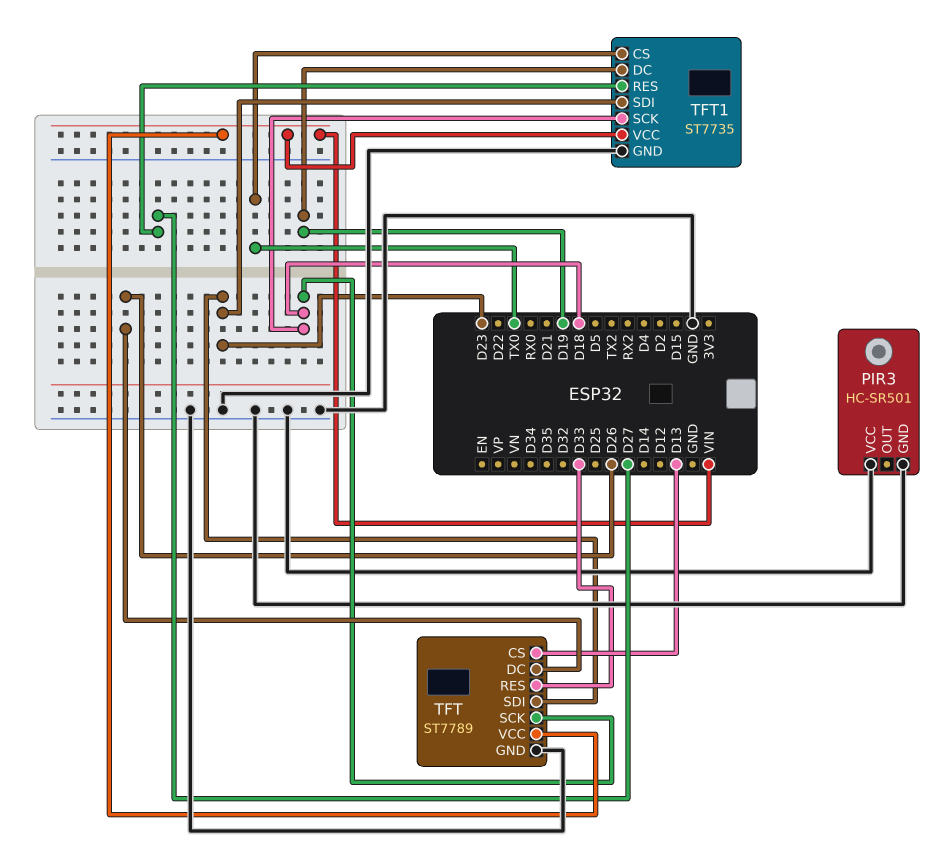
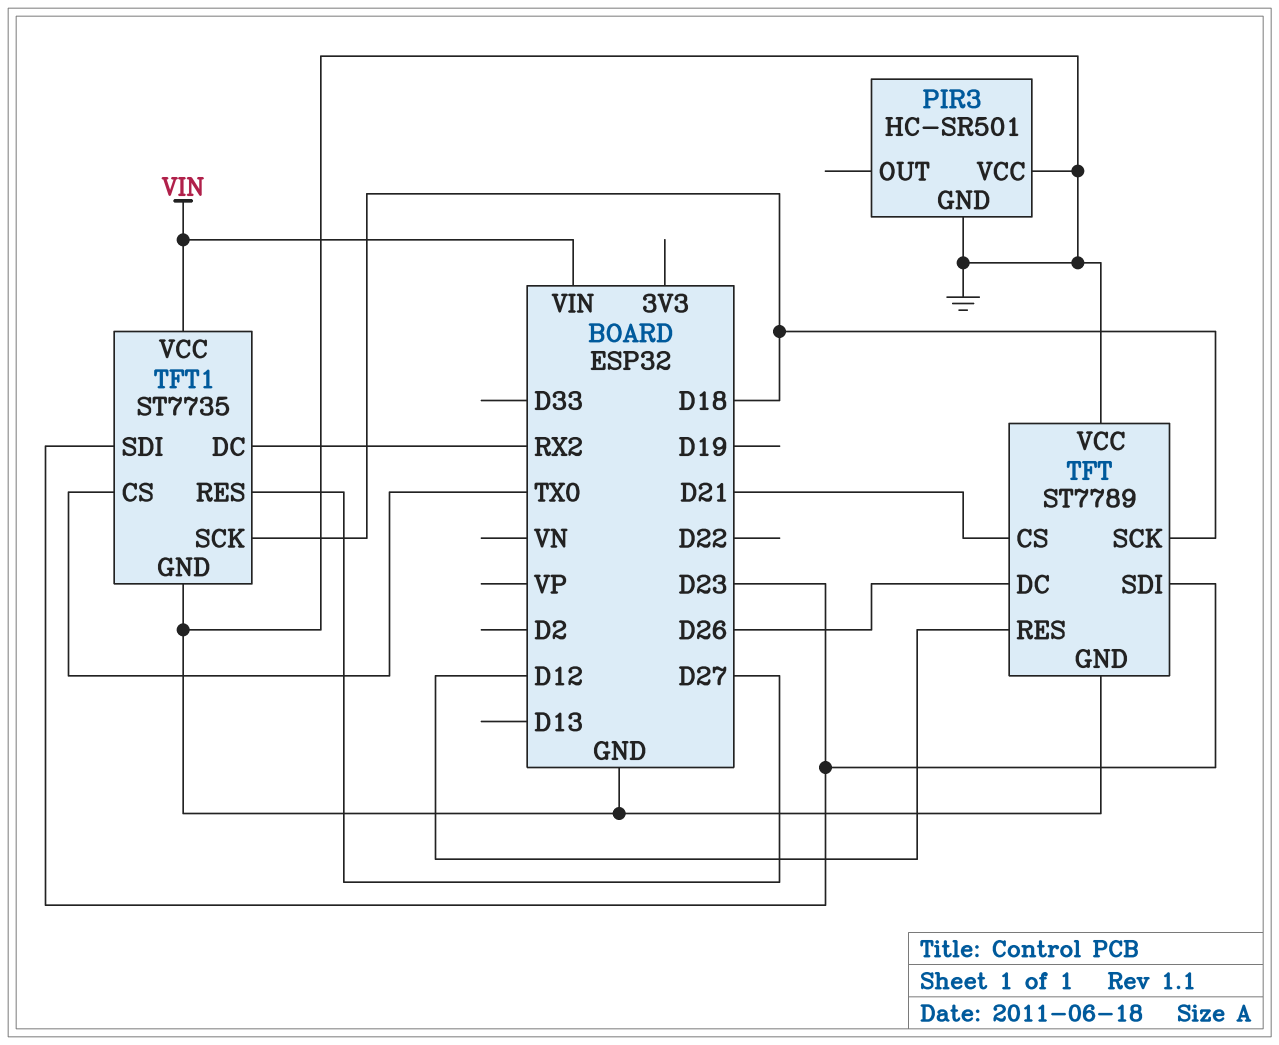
TFT pin CS: D13 -> D21
TFT pin RES: D33 -> D12
TFT pin VCC: VIN -> GND
TFT1 pin DC: D19 -> RX2

